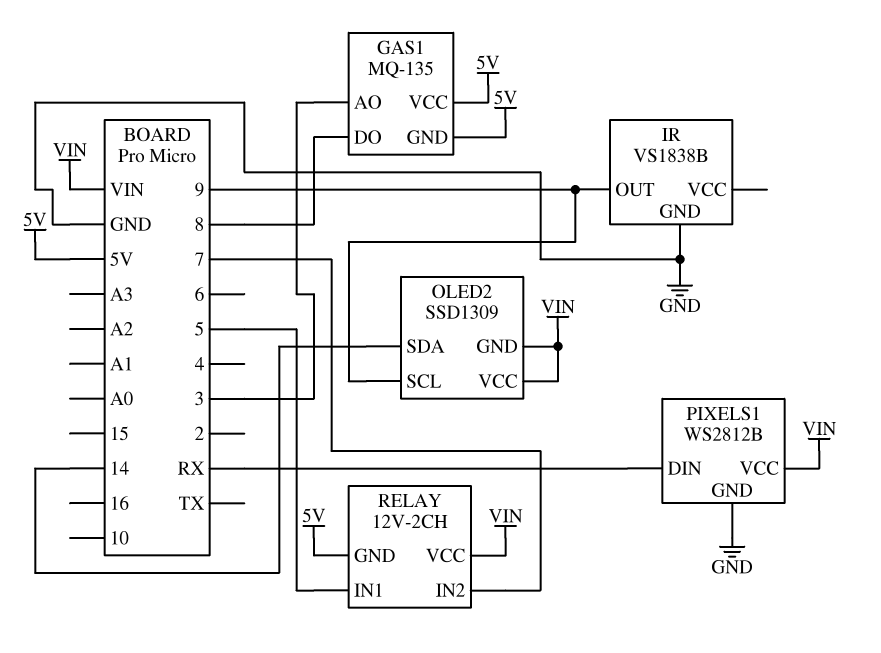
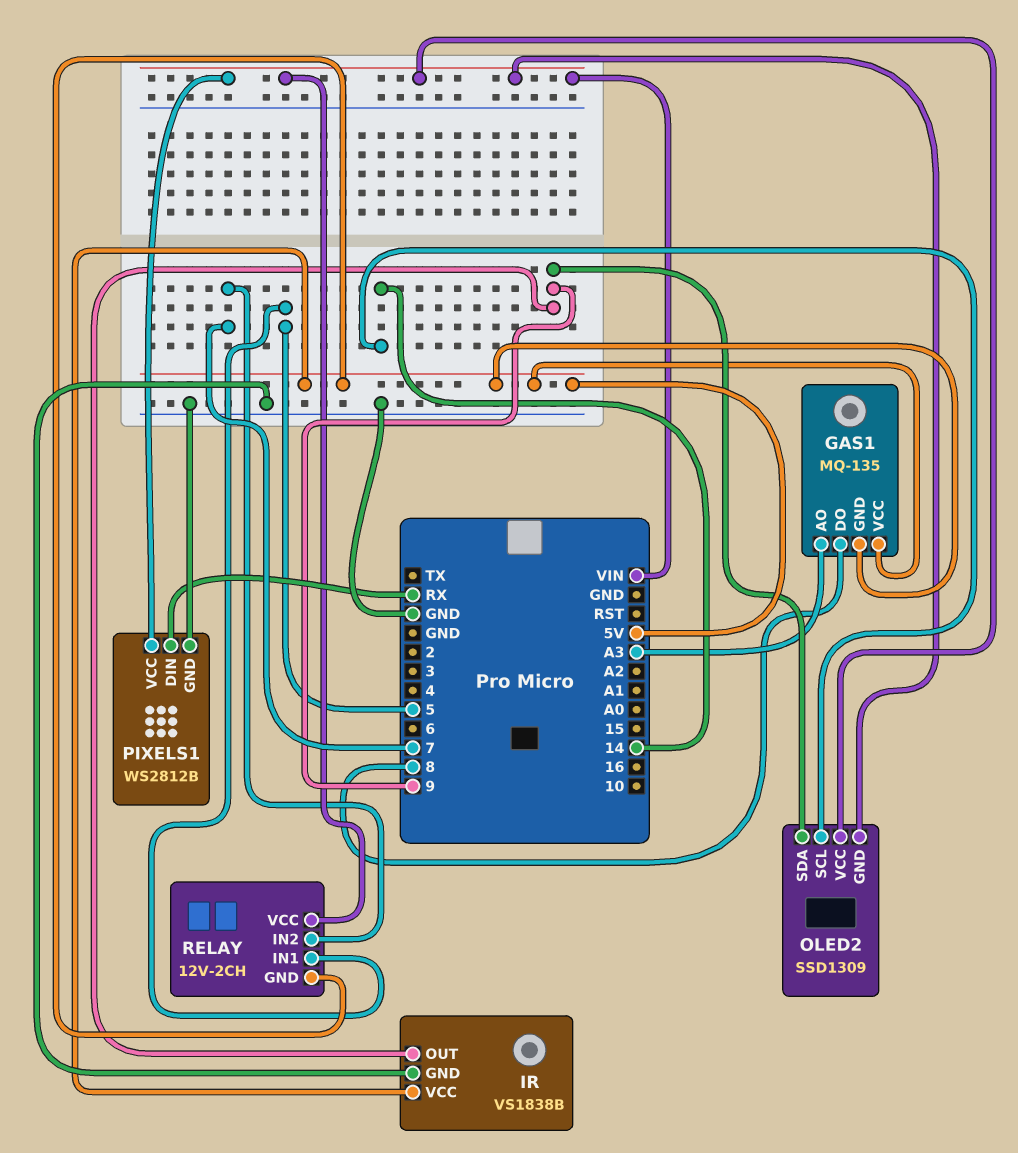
GAS1 pin AO: 3 -> A3
IR pin VCC: none -> 5V
OLED2 pin SCL: 9 -> 14
OLED2 pin SDA: 14 -> 9

